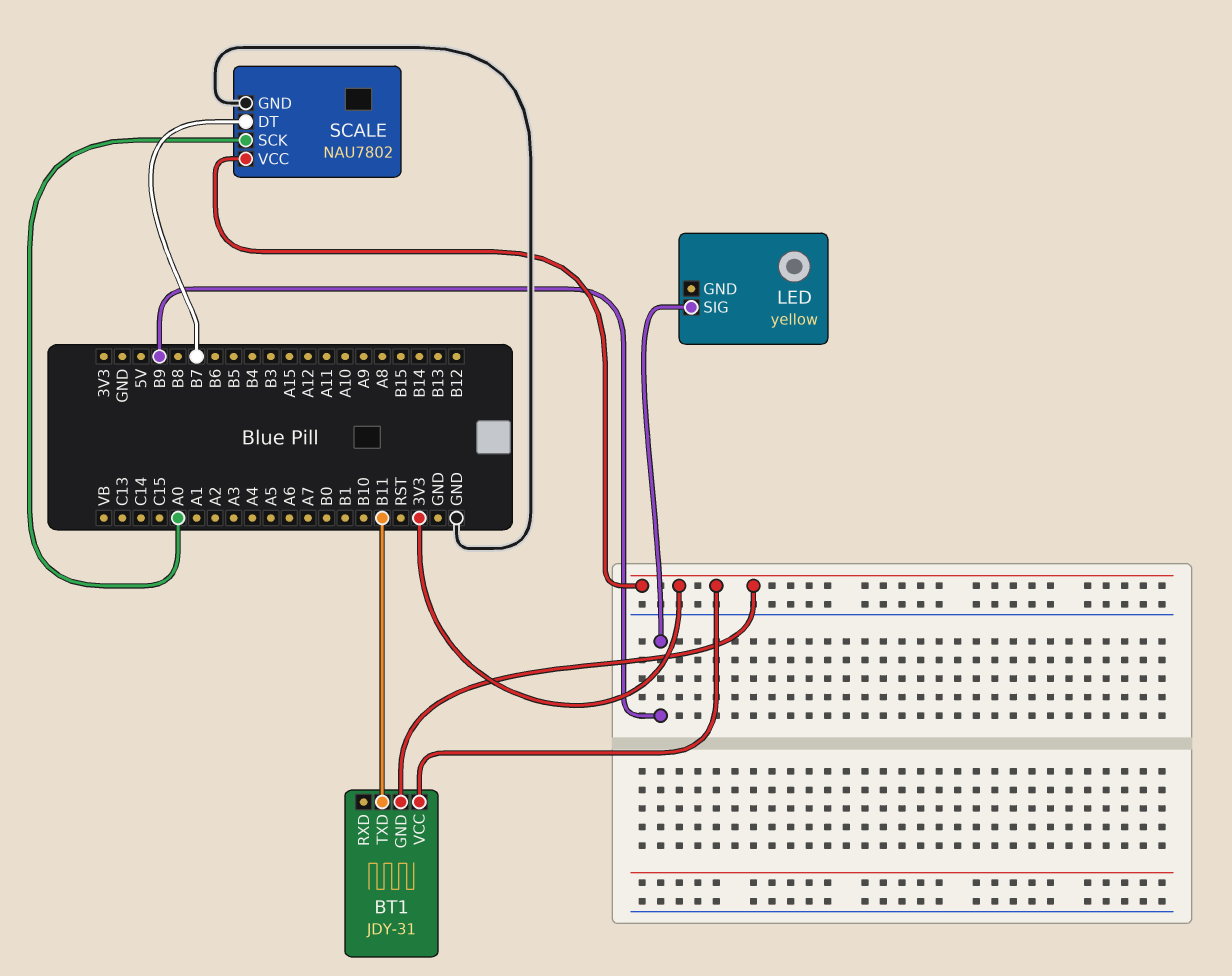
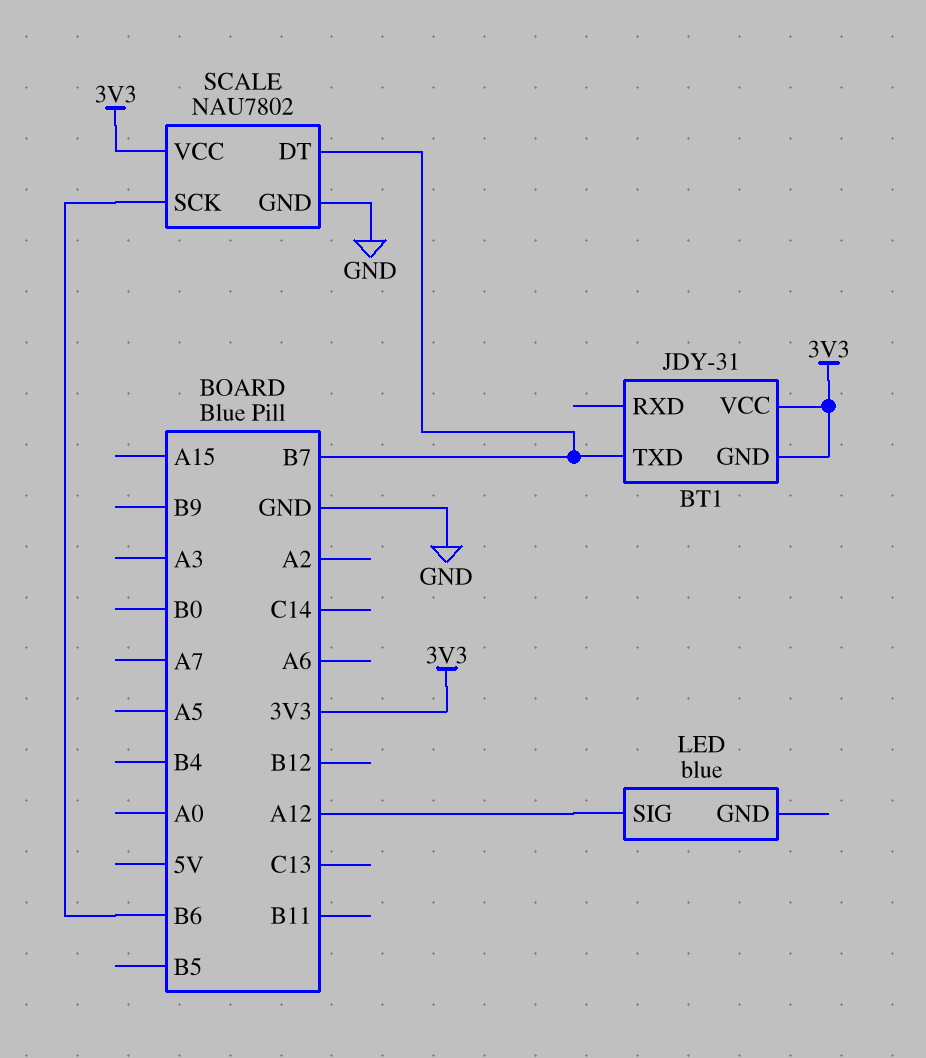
BT1 pin TXD: B11 -> B7
LED: yellow -> blue
LED pin SIG: B9 -> A12
SCALE pin SCK: A0 -> B6

